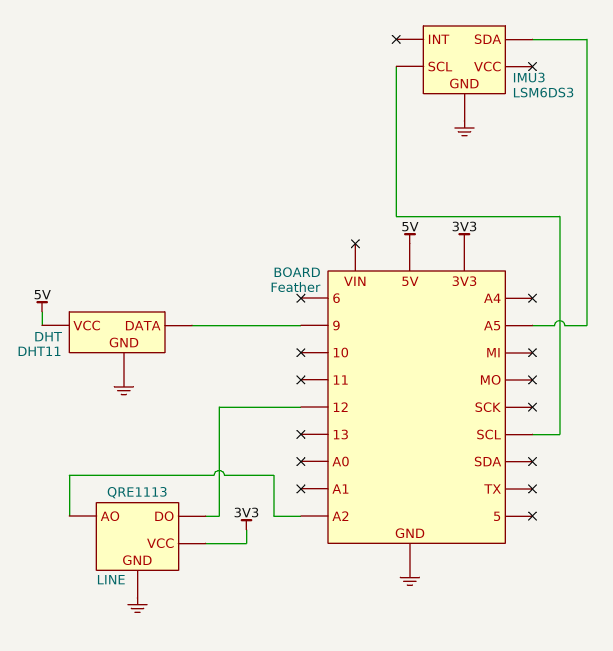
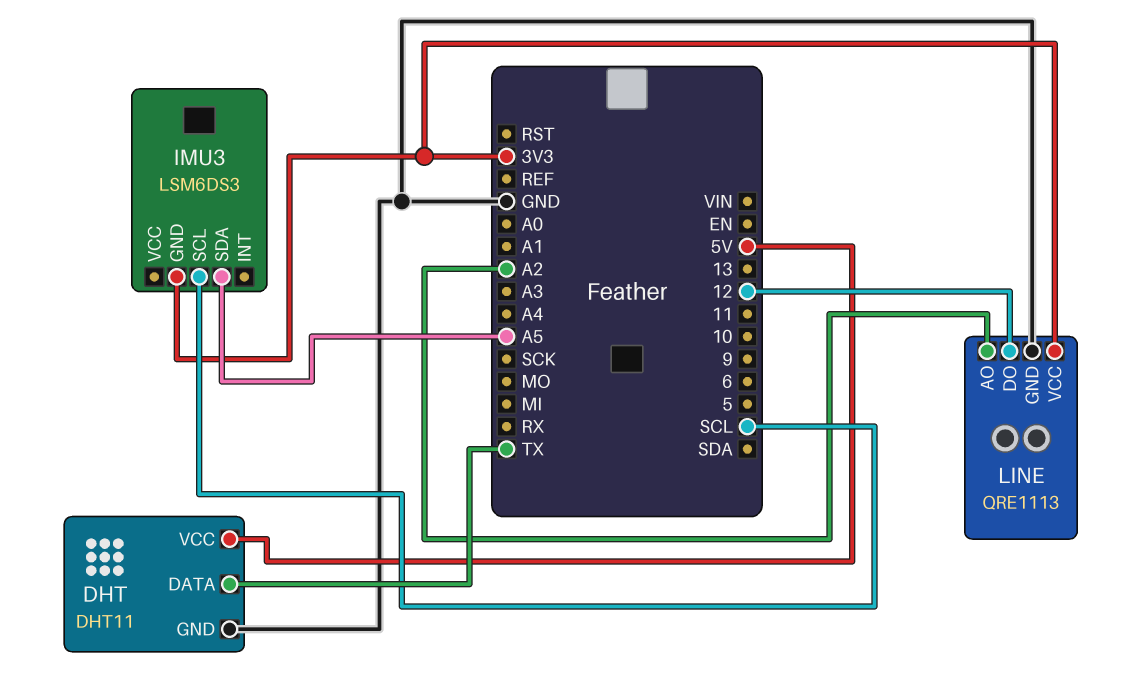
DHT pin DATA: 9 -> TX
IMU3 pin GND: GND -> 3V3

